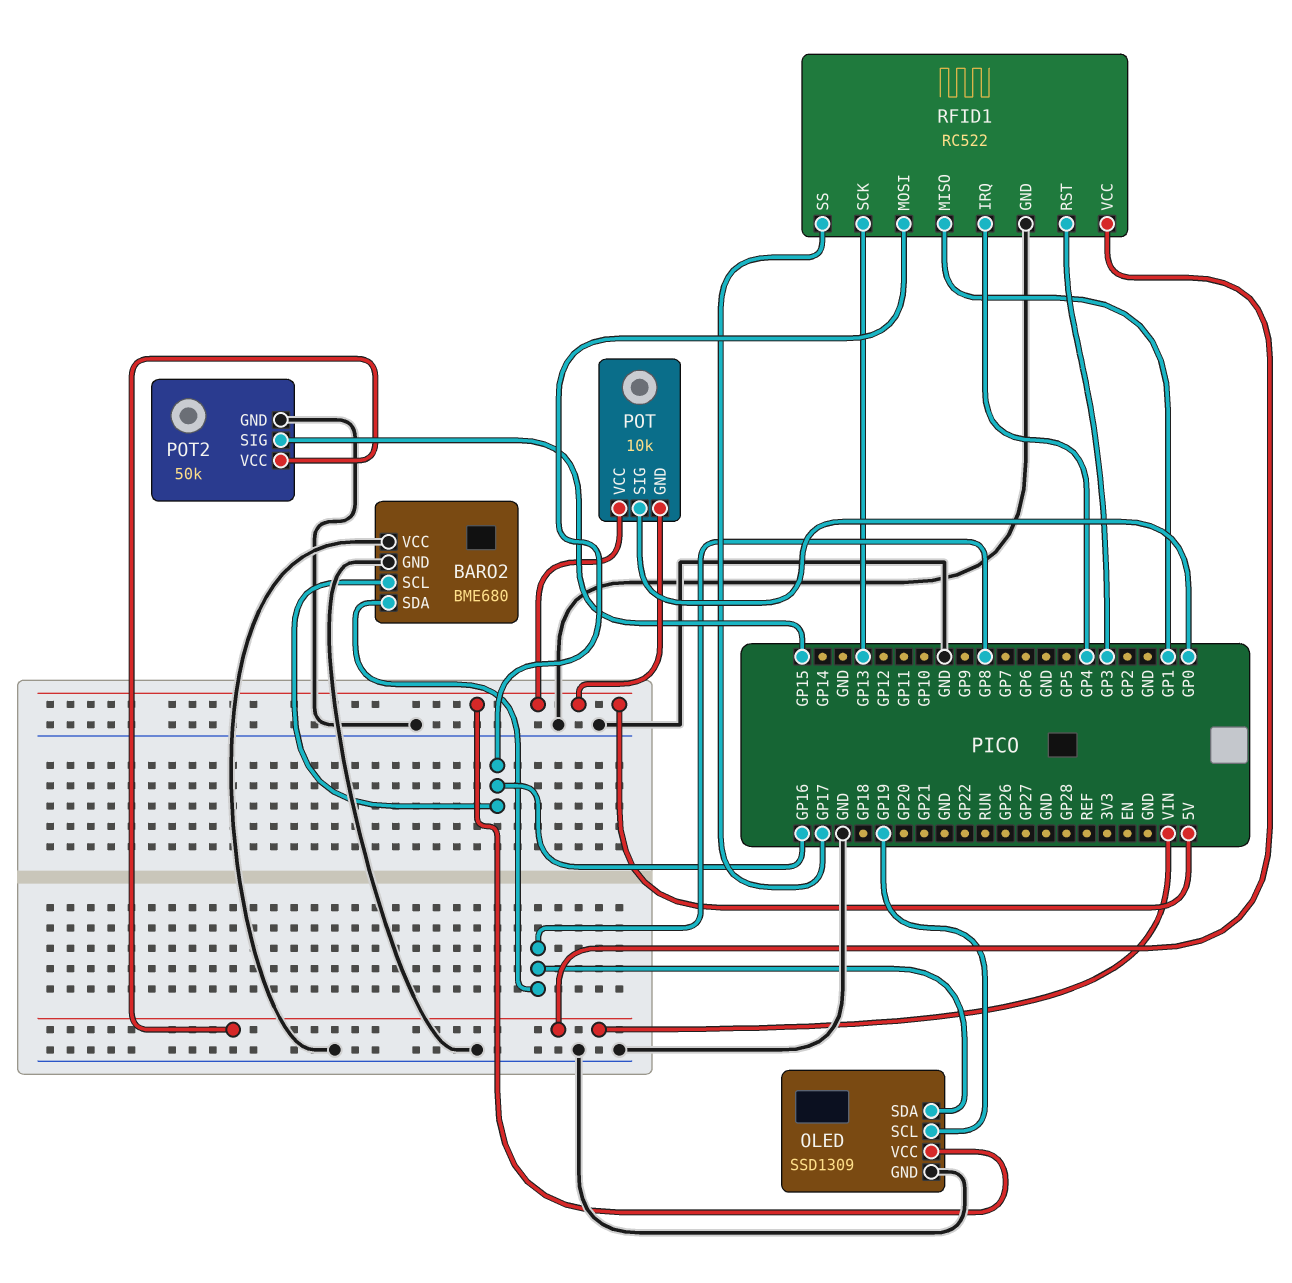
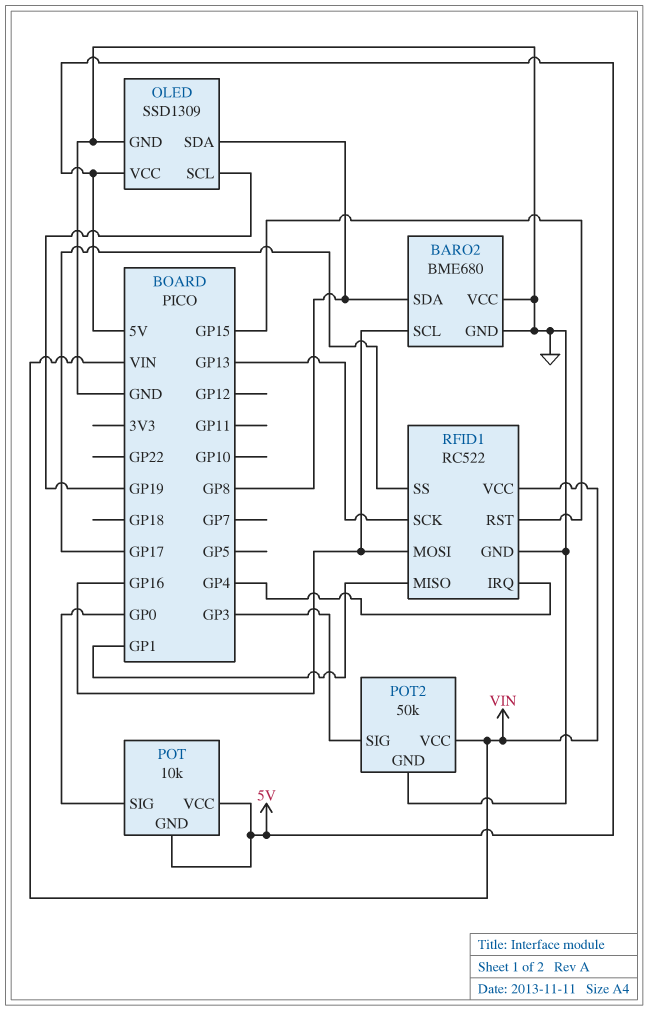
POT2 pin SIG: GP15 -> GP3
RFID1 pin RST: GP3 -> GP15

